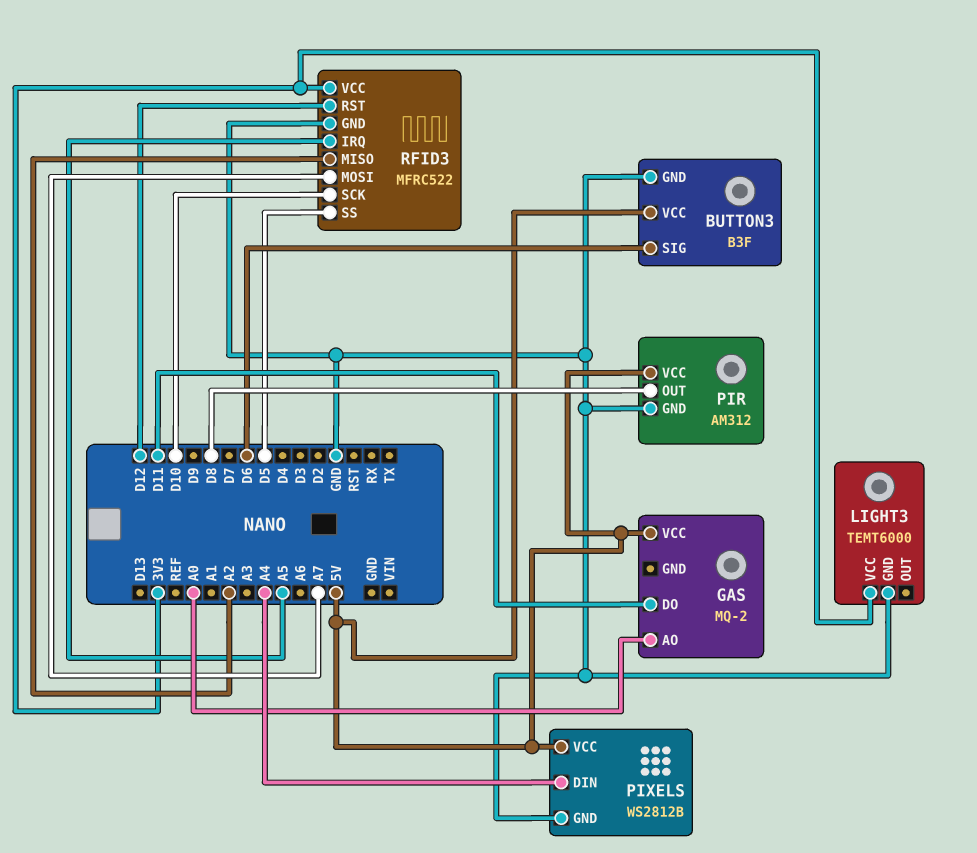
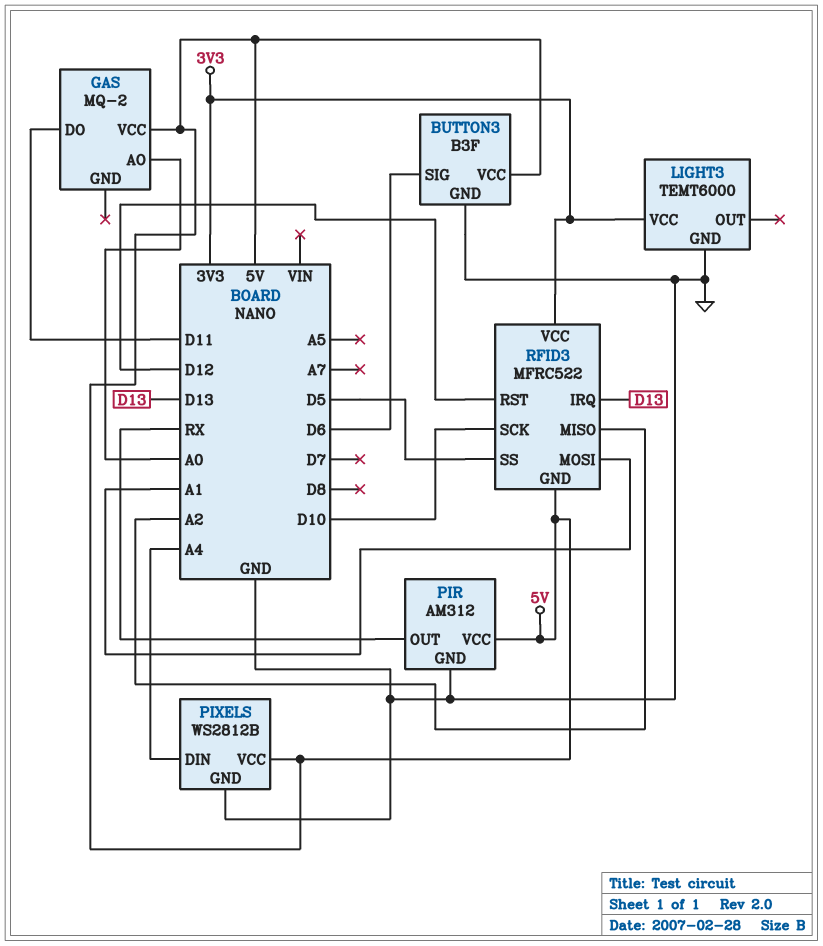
PIR pin OUT: D8 -> RX
RFID3 pin GND: GND -> 5V
RFID3 pin IRQ: A5 -> D13
RFID3 pin MOSI: A7 -> A1

